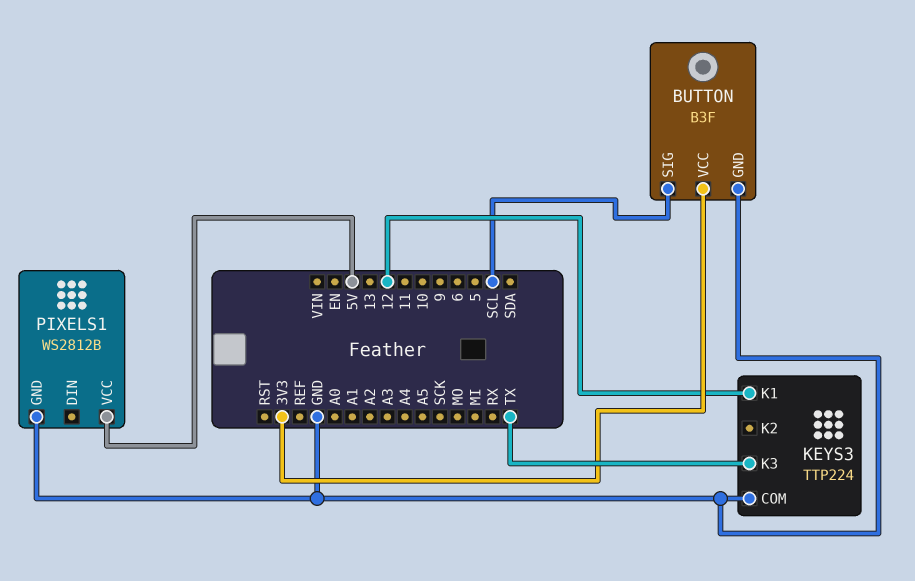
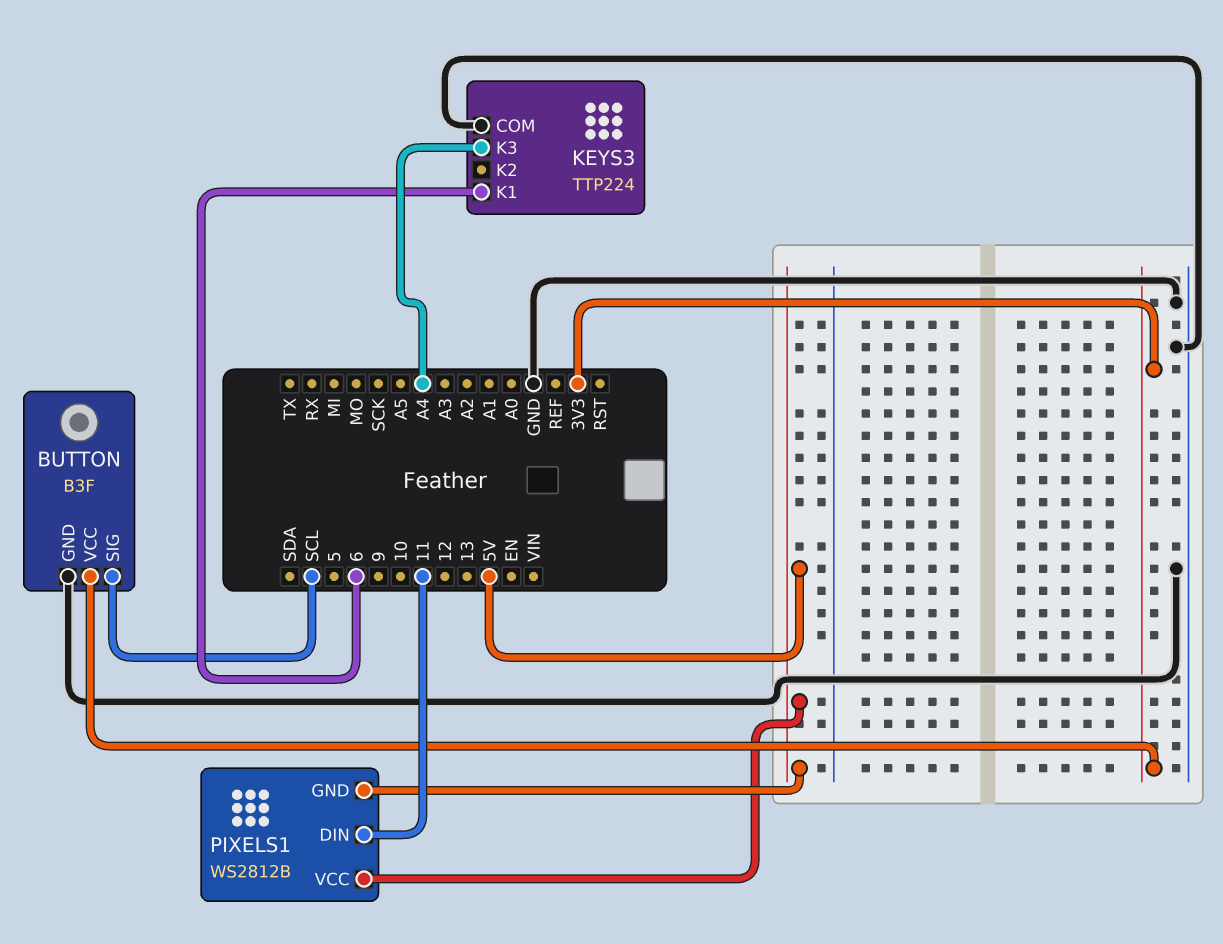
KEYS3 pin K1: 12 -> 6
KEYS3 pin K3: TX -> A4
PIXELS1 pin DIN: none -> 11
PIXELS1 pin GND: GND -> 5V

